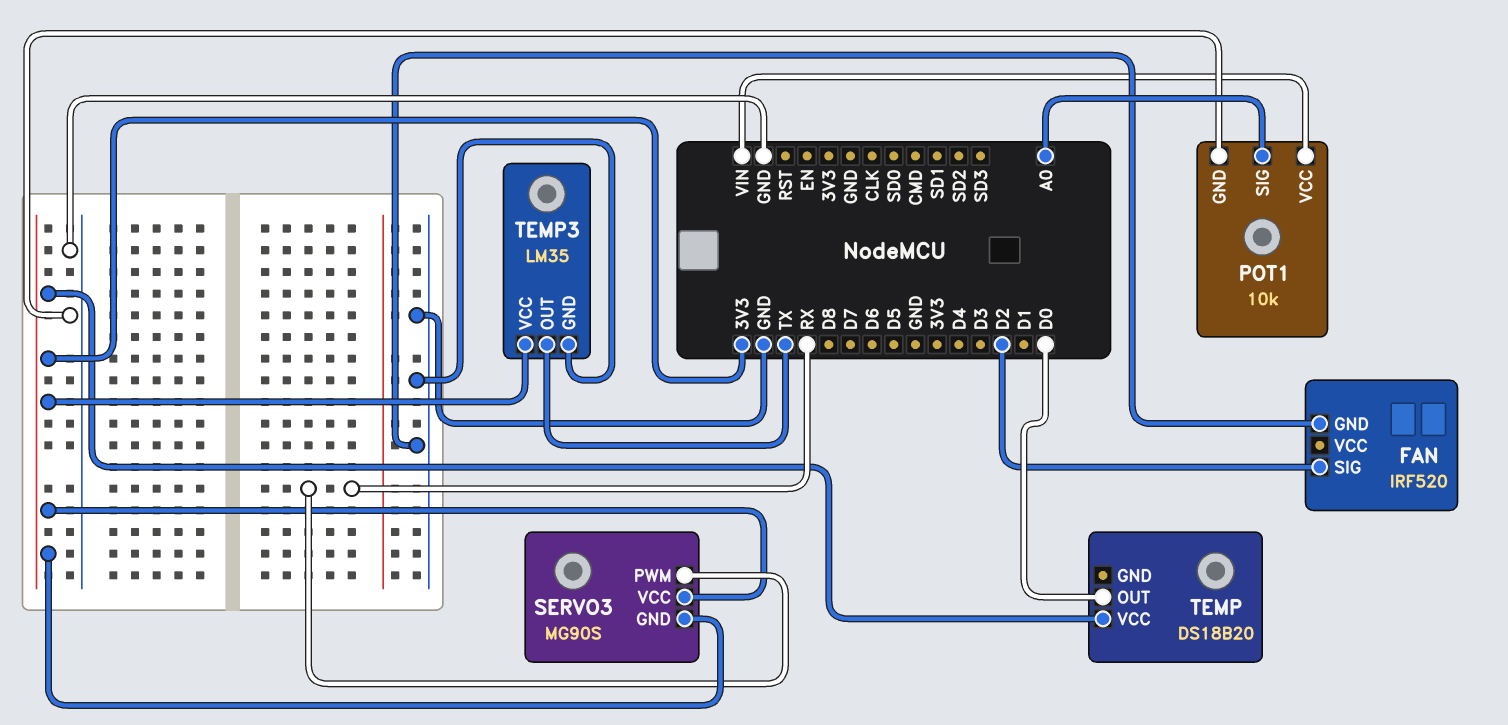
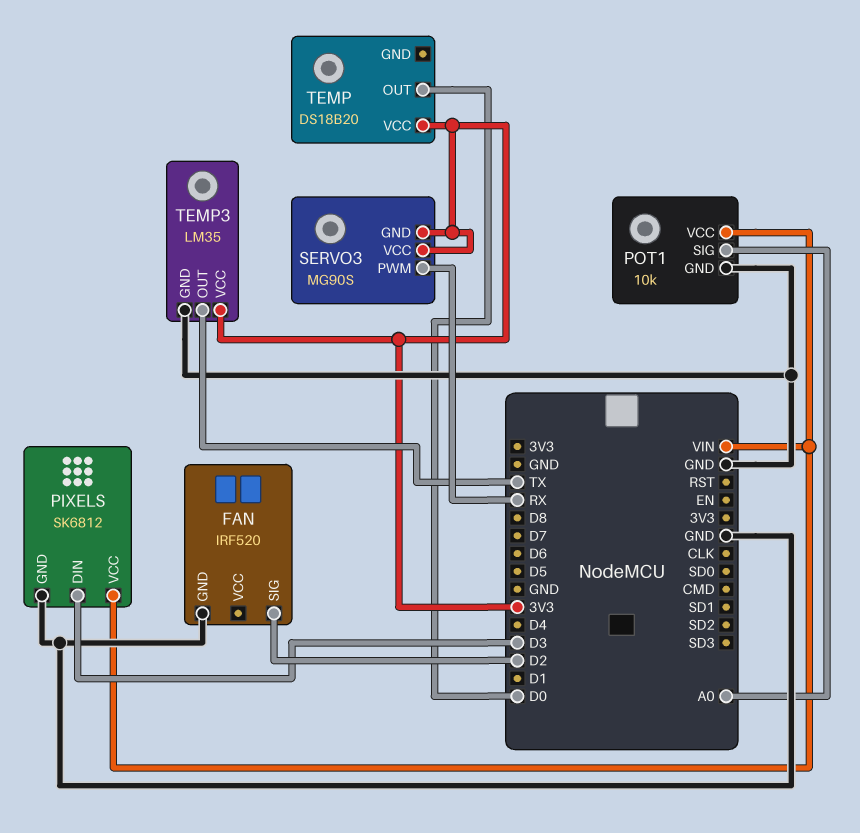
PIXELS: none -> SK6812
PIXELS pin DIN: none -> D3
PIXELS pin GND: none -> GND
PIXELS pin VCC: none -> VIN

